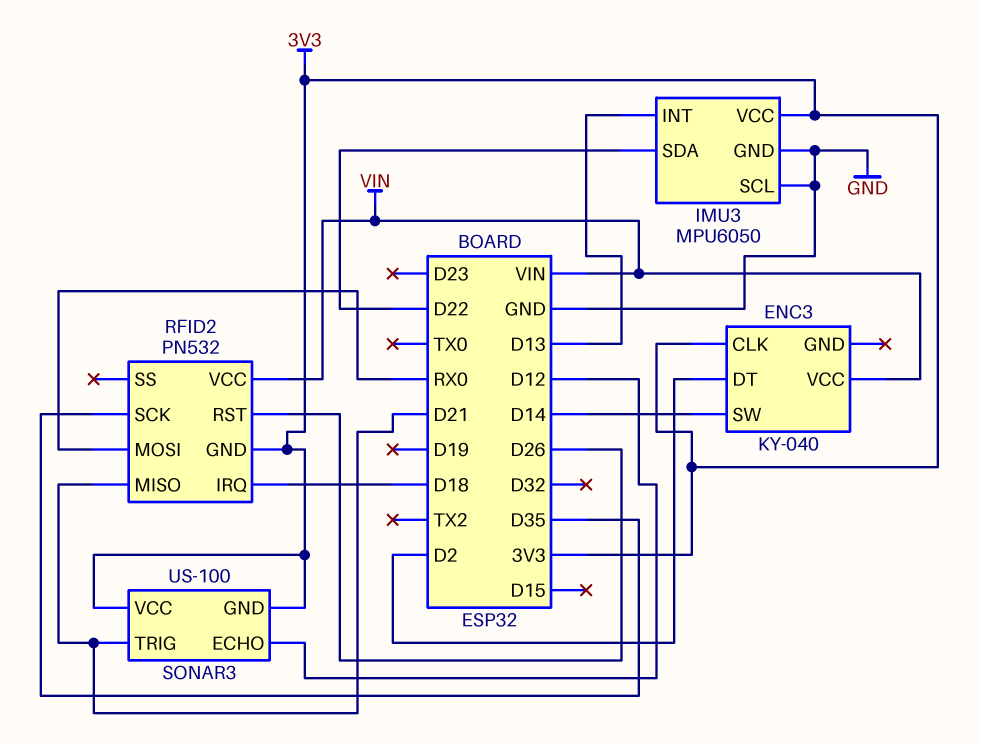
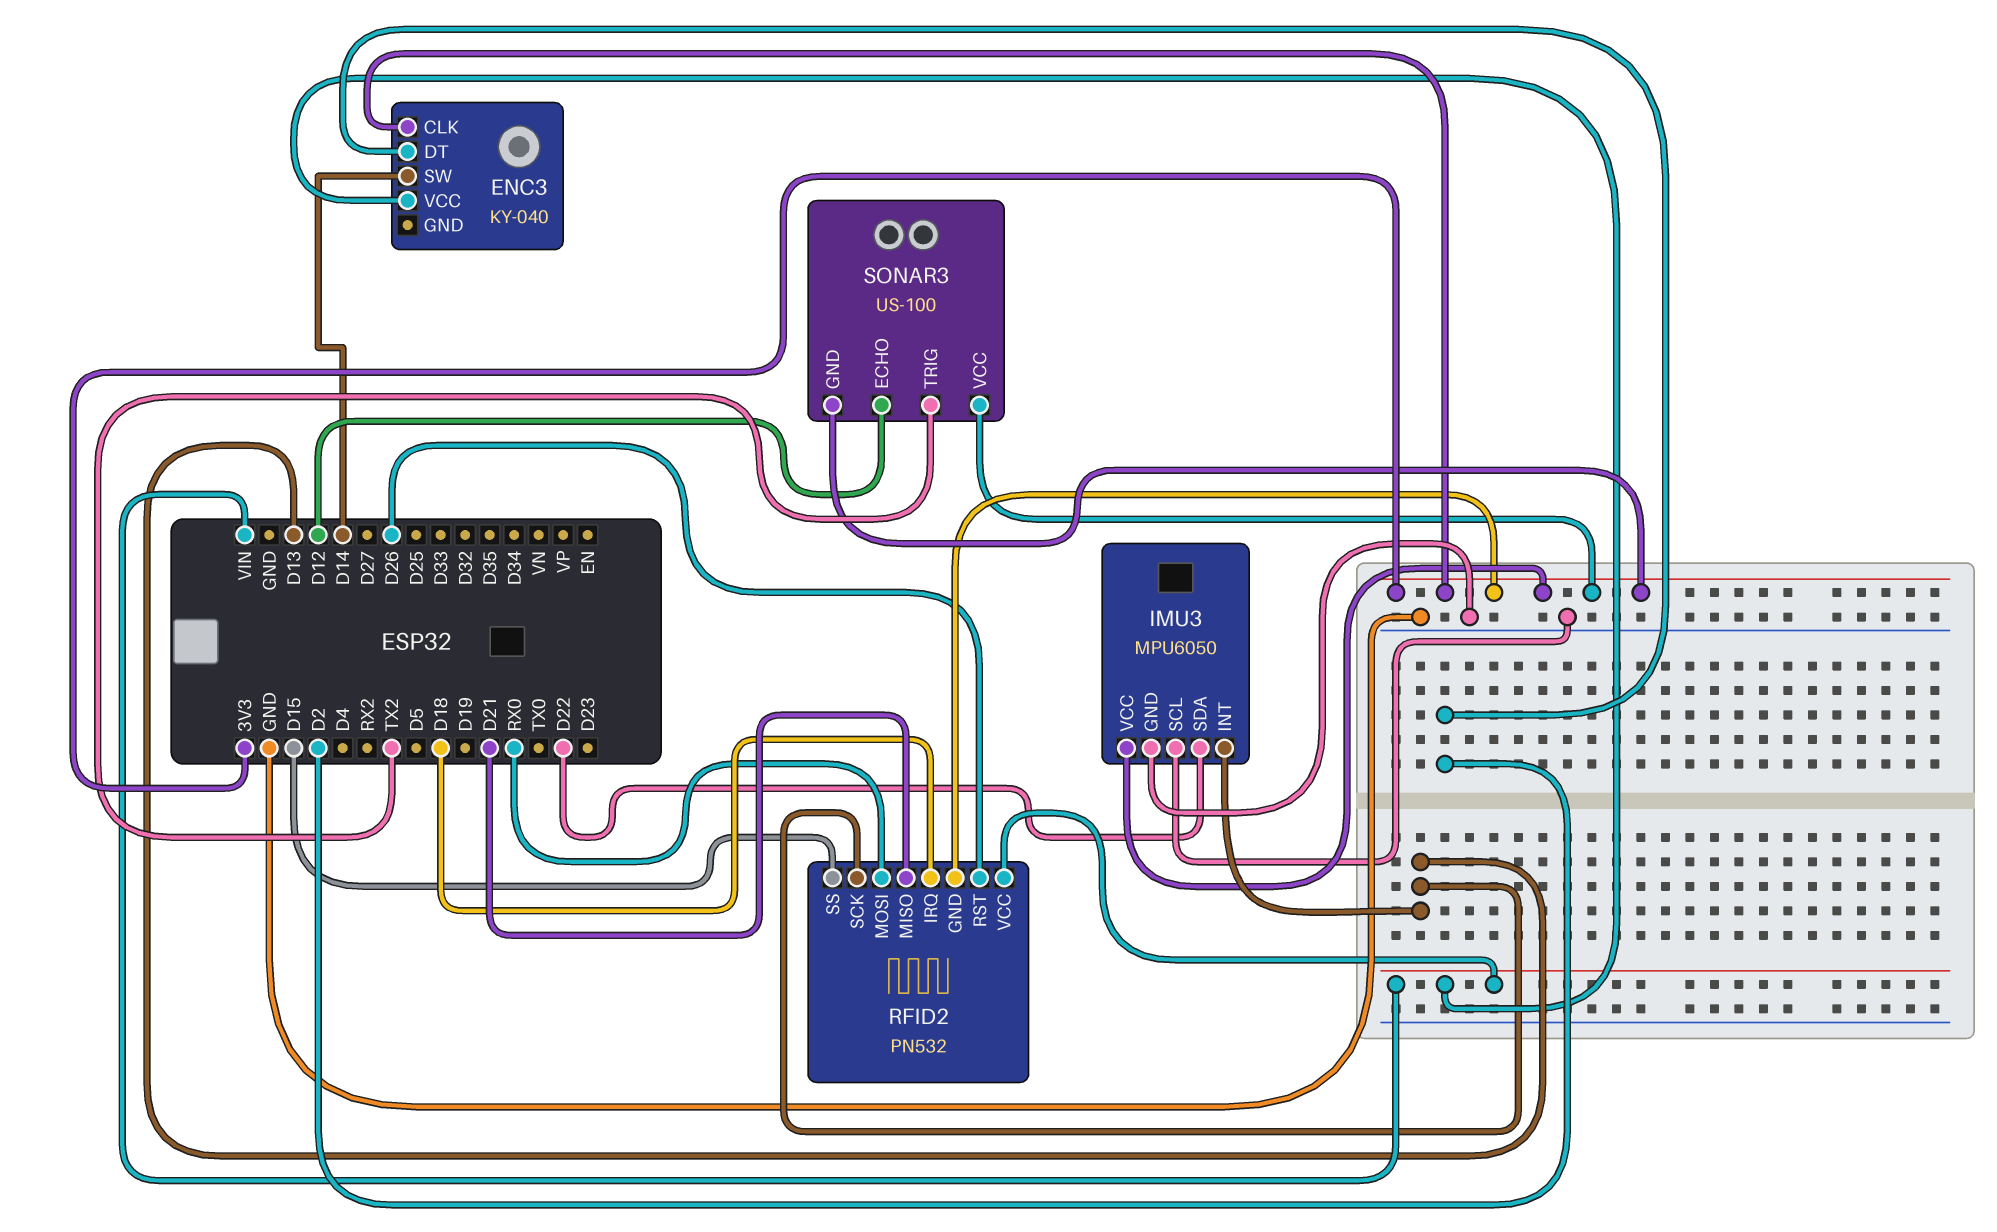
RFID2 pin SCK: D35 -> D13
RFID2 pin SS: none -> D15
SONAR3 pin TRIG: D21 -> TX2

